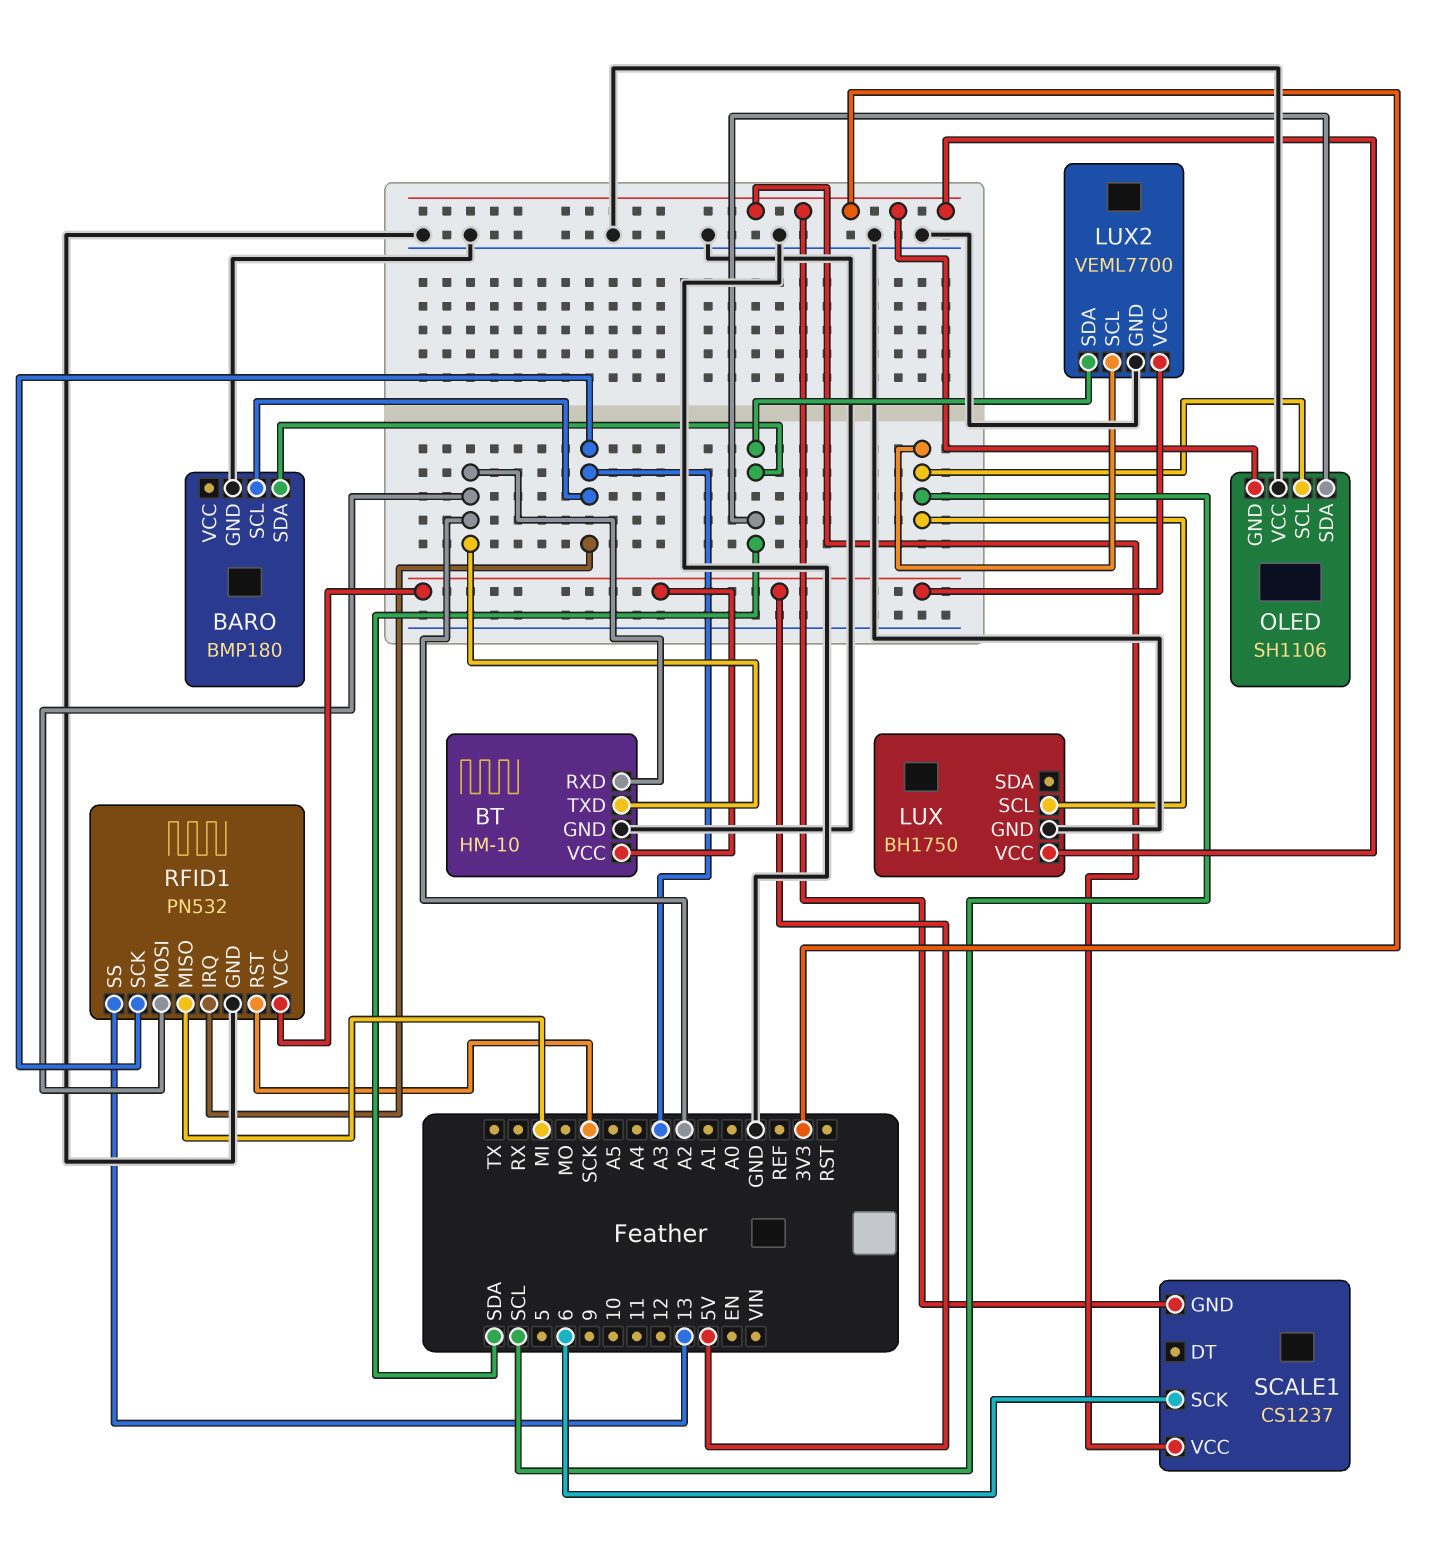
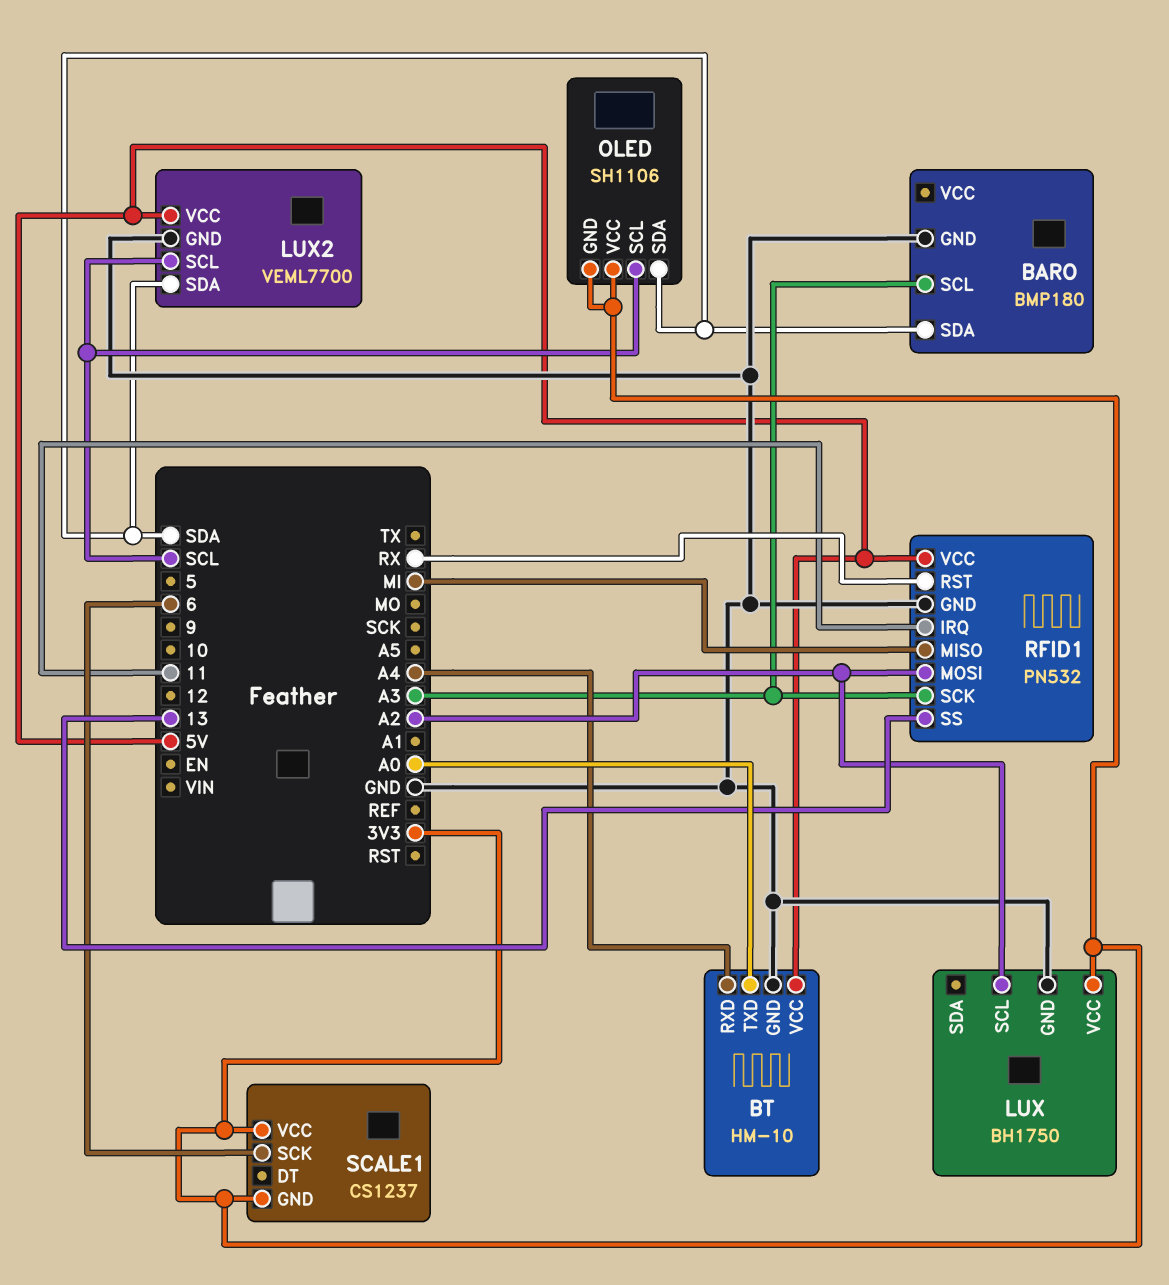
BT pin RXD: A2 -> A4
BT pin TXD: A2 -> A0
LUX pin SCL: SCL -> A2
OLED pin VCC: GND -> 3V3
RFID1 pin IRQ: A3 -> 11
RFID1 pin RST: SCK -> RX

